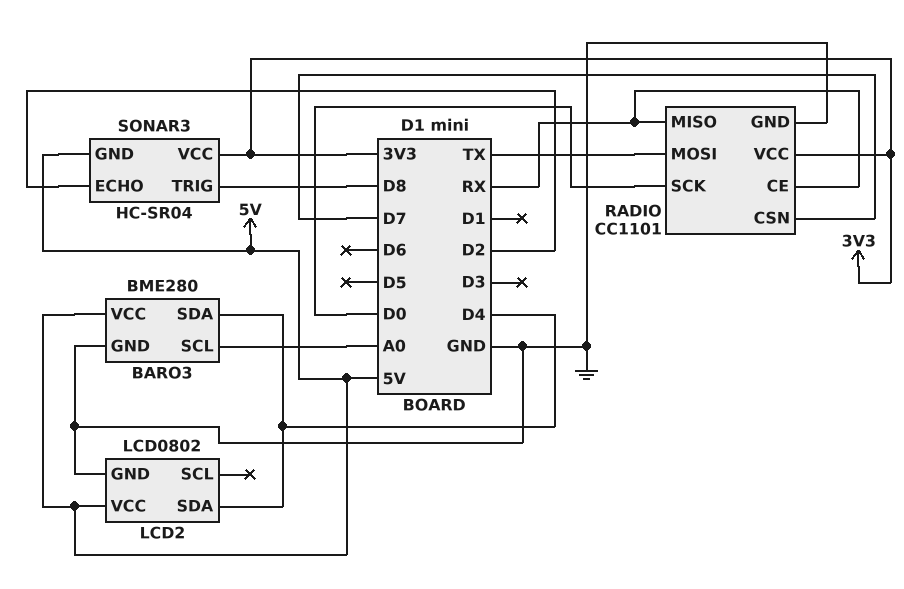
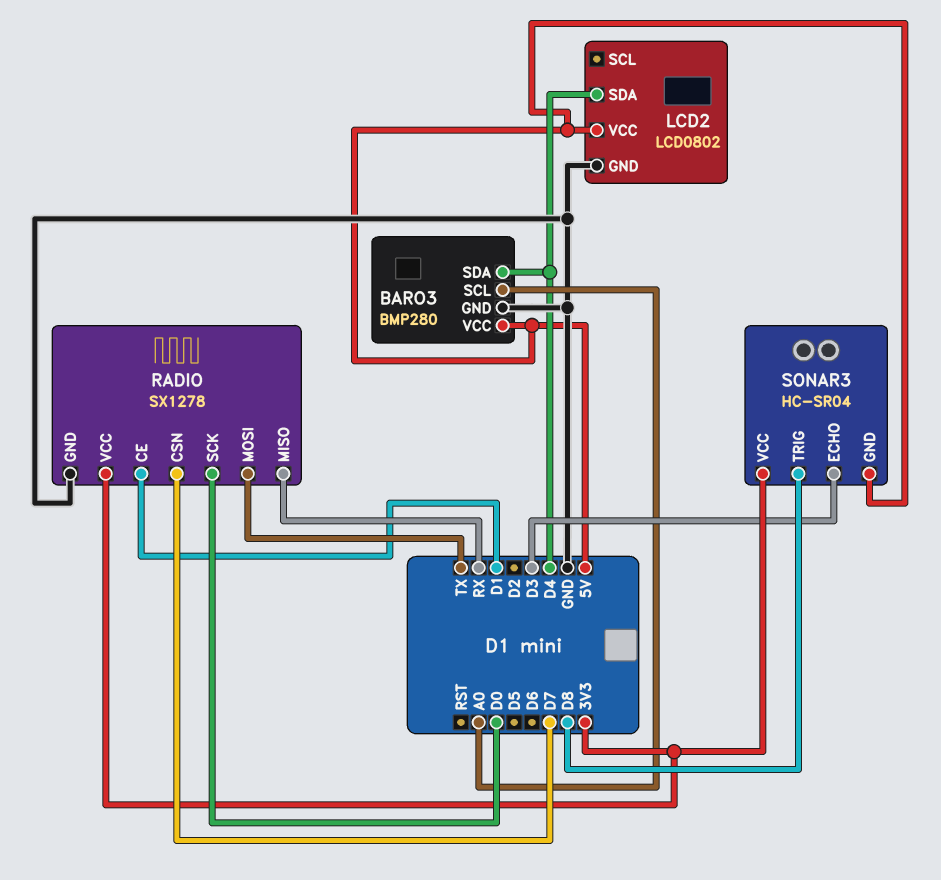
BARO3: BME280 -> BMP280
RADIO: CC1101 -> SX1278
RADIO pin CE: RX -> D1
SONAR3 pin ECHO: D2 -> D3

